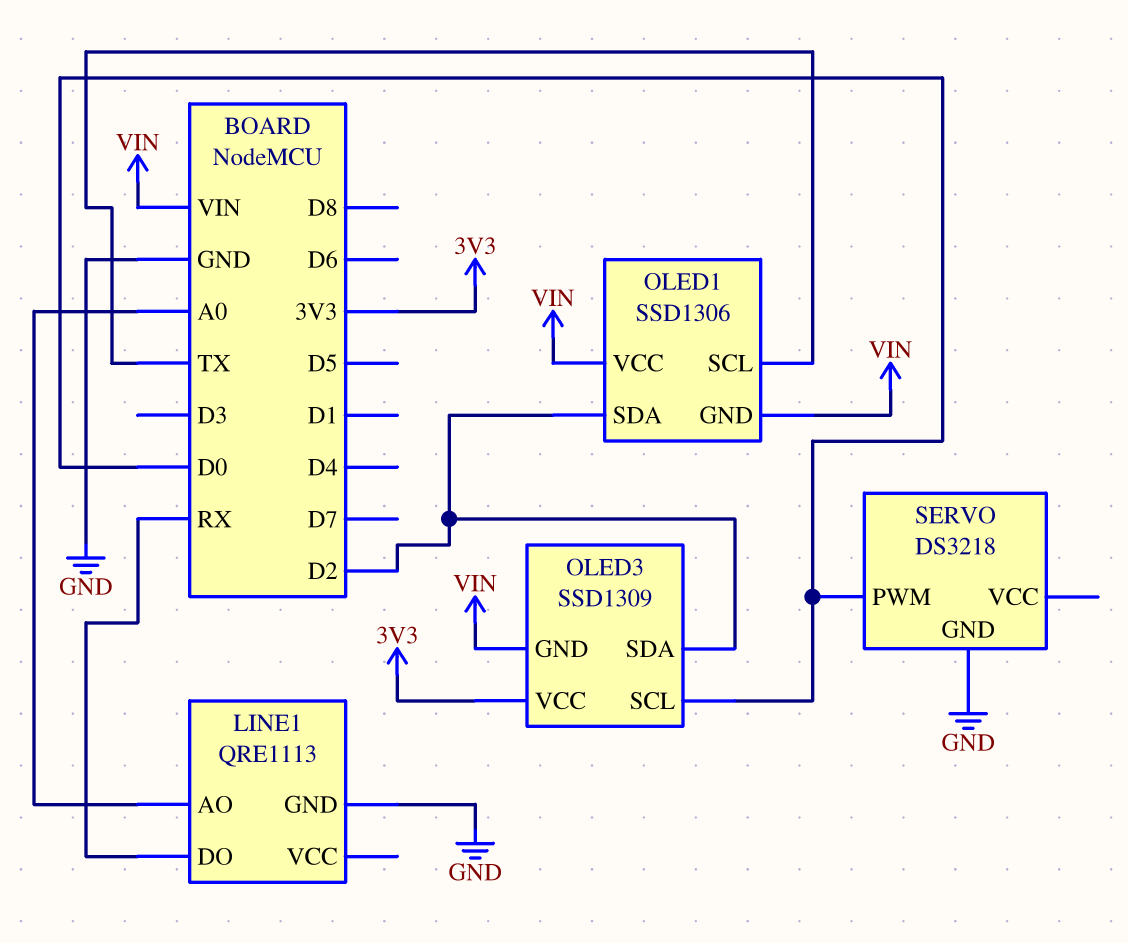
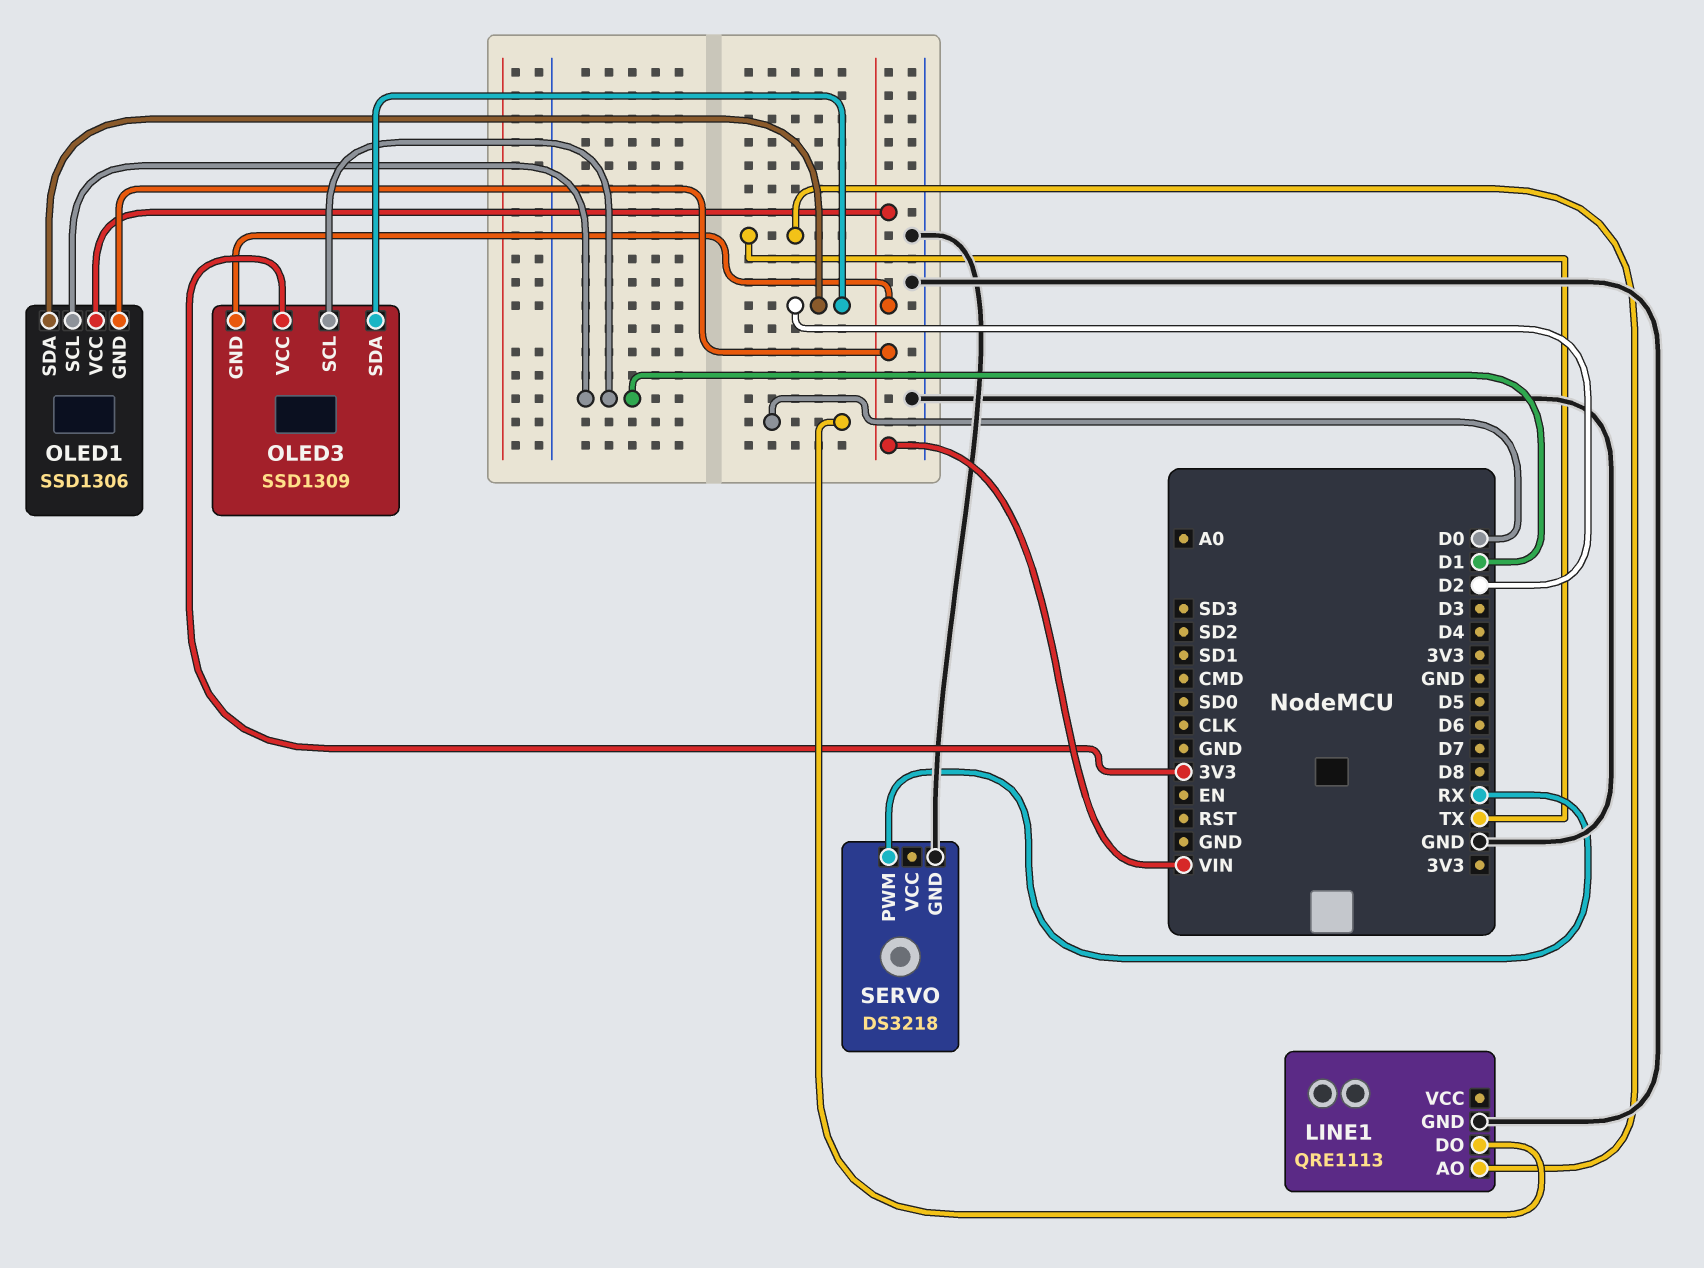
LINE1 pin AO: A0 -> TX
LINE1 pin DO: RX -> D0
OLED1 pin SCL: TX -> D1
OLED3 pin SCL: D0 -> D1
SERVO pin PWM: D0 -> RX

